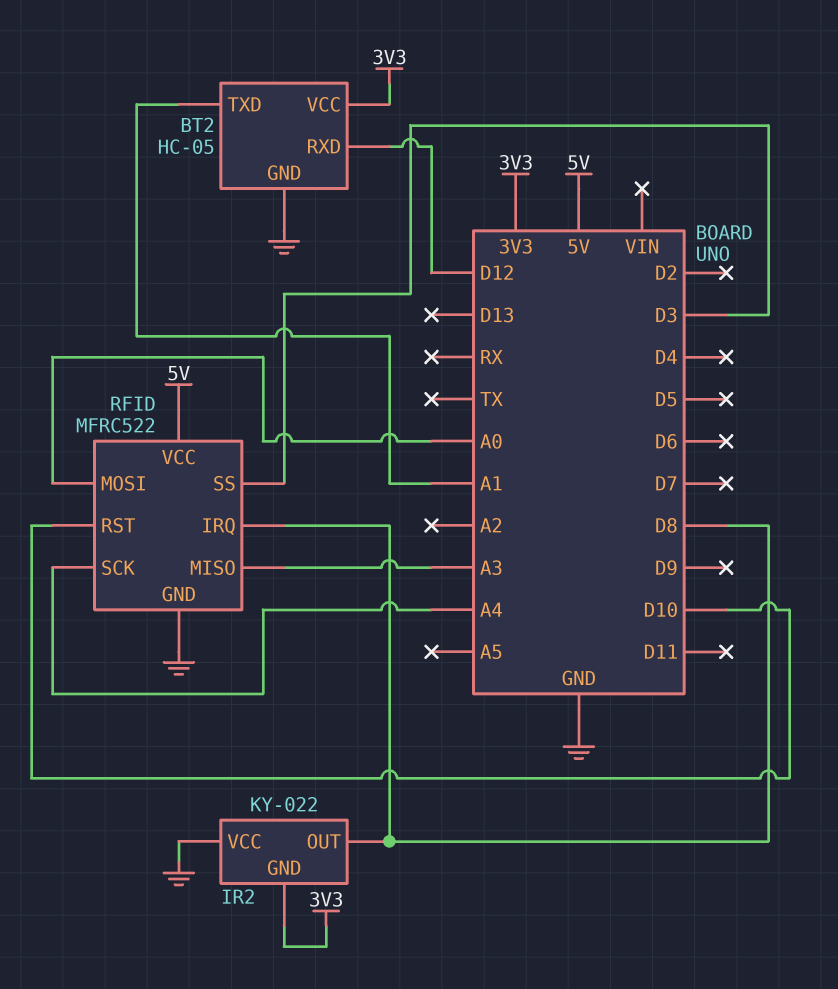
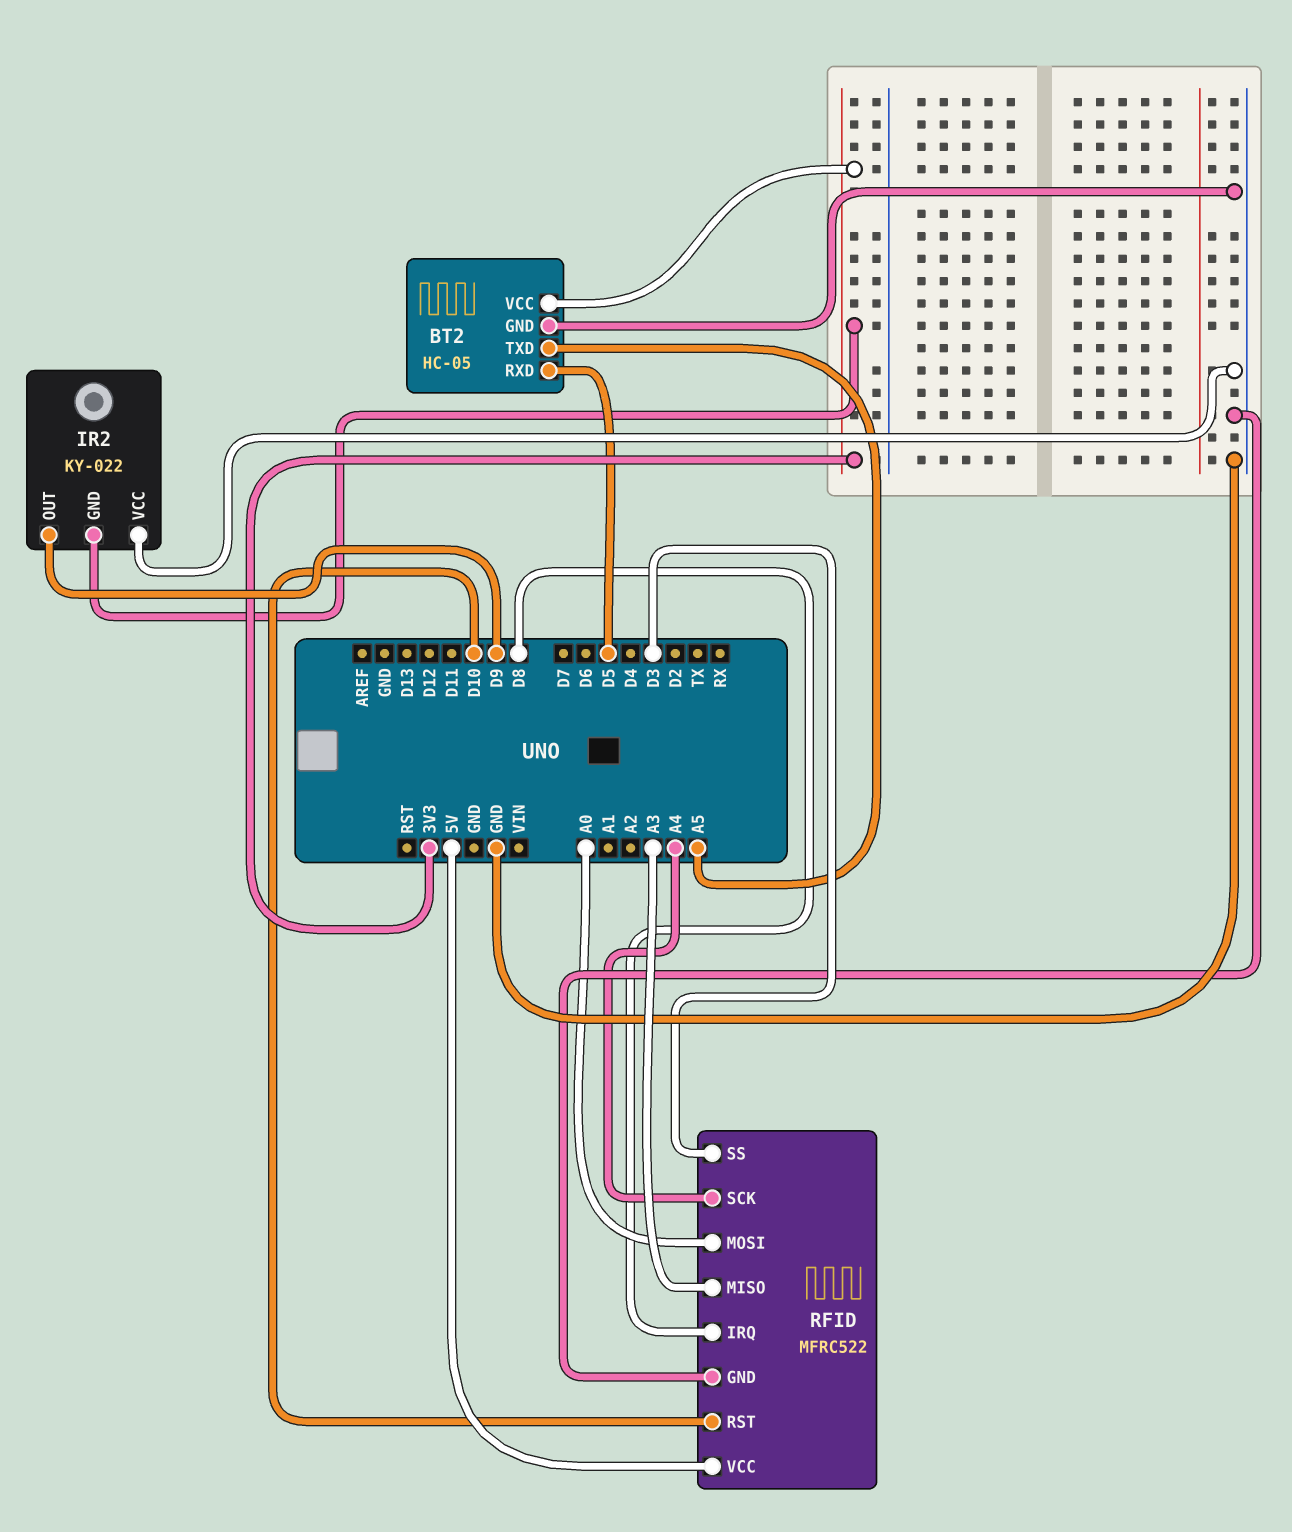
BT2 pin RXD: D12 -> D5
BT2 pin TXD: A1 -> A5
IR2 pin OUT: D8 -> D9

